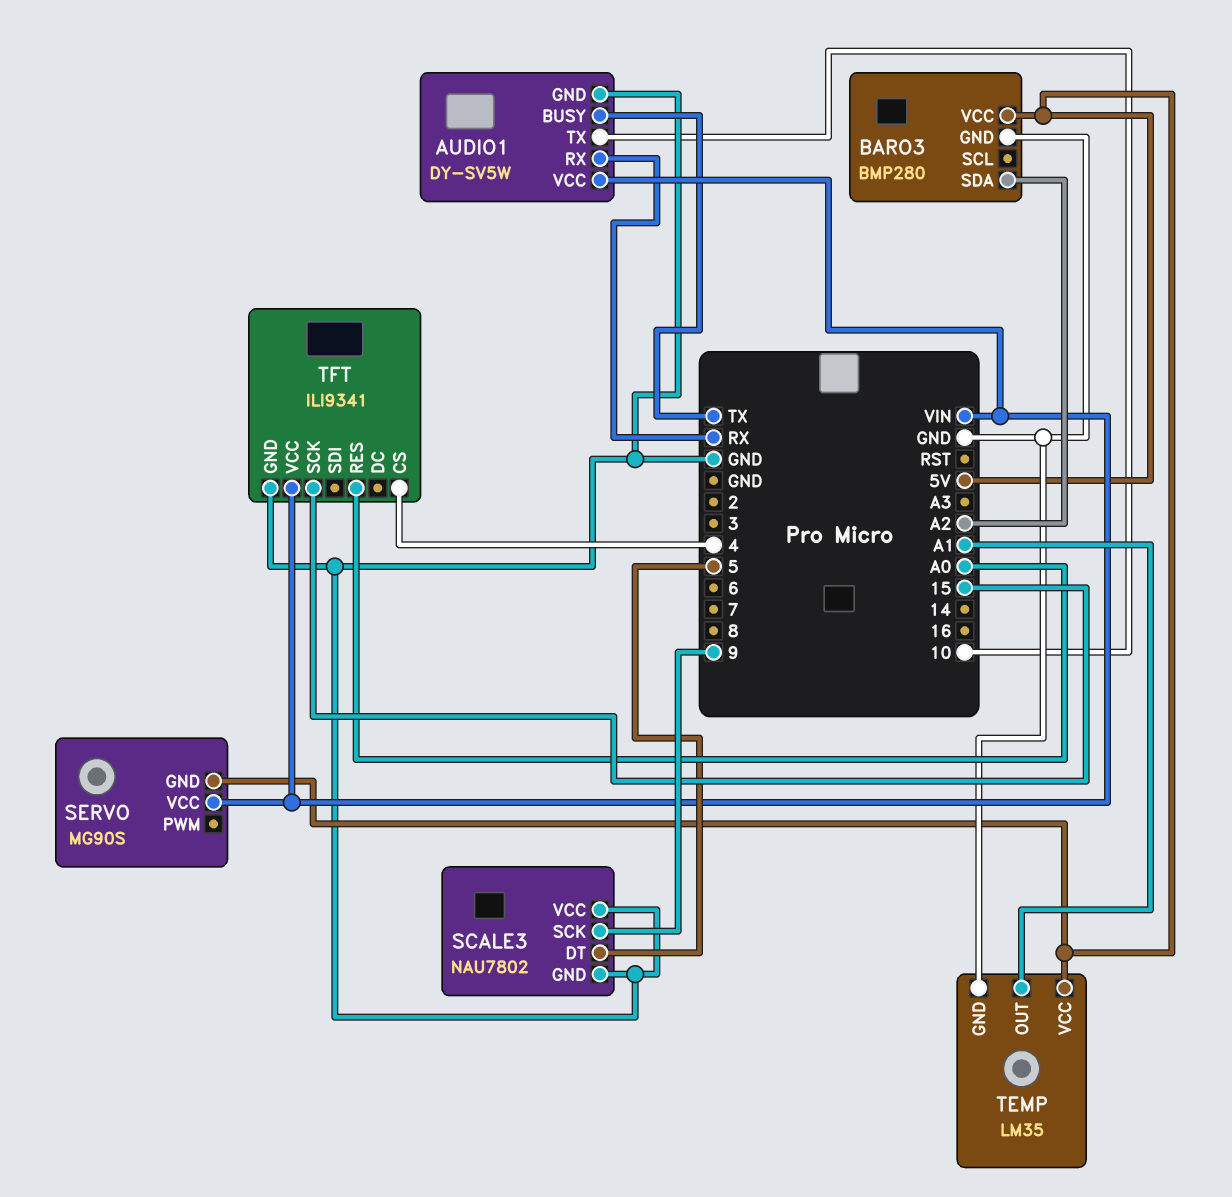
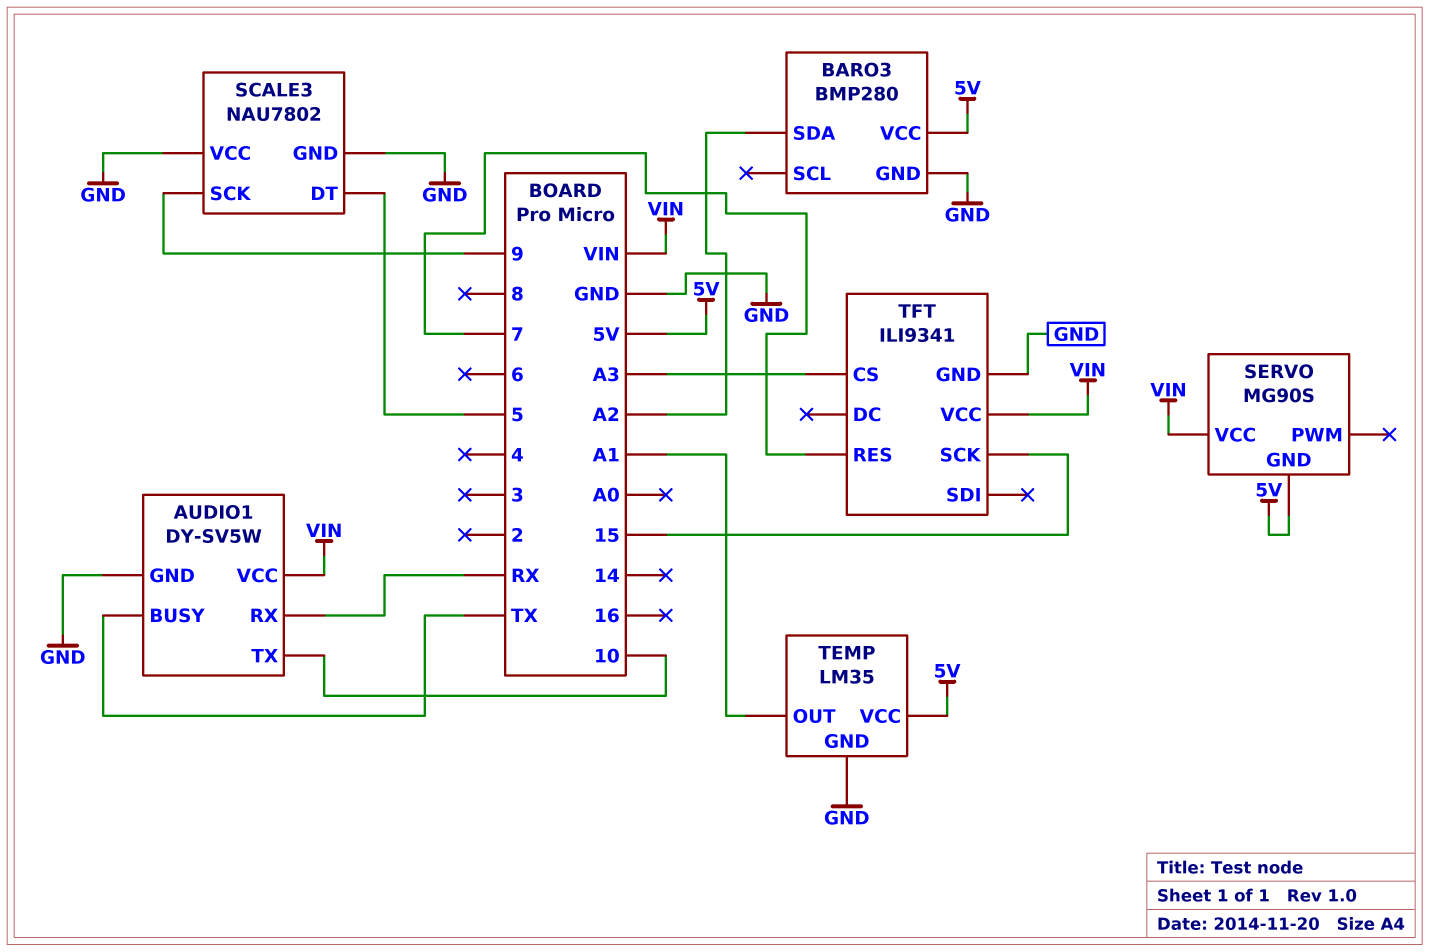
TFT pin CS: 4 -> A3
TFT pin RES: A0 -> 7

